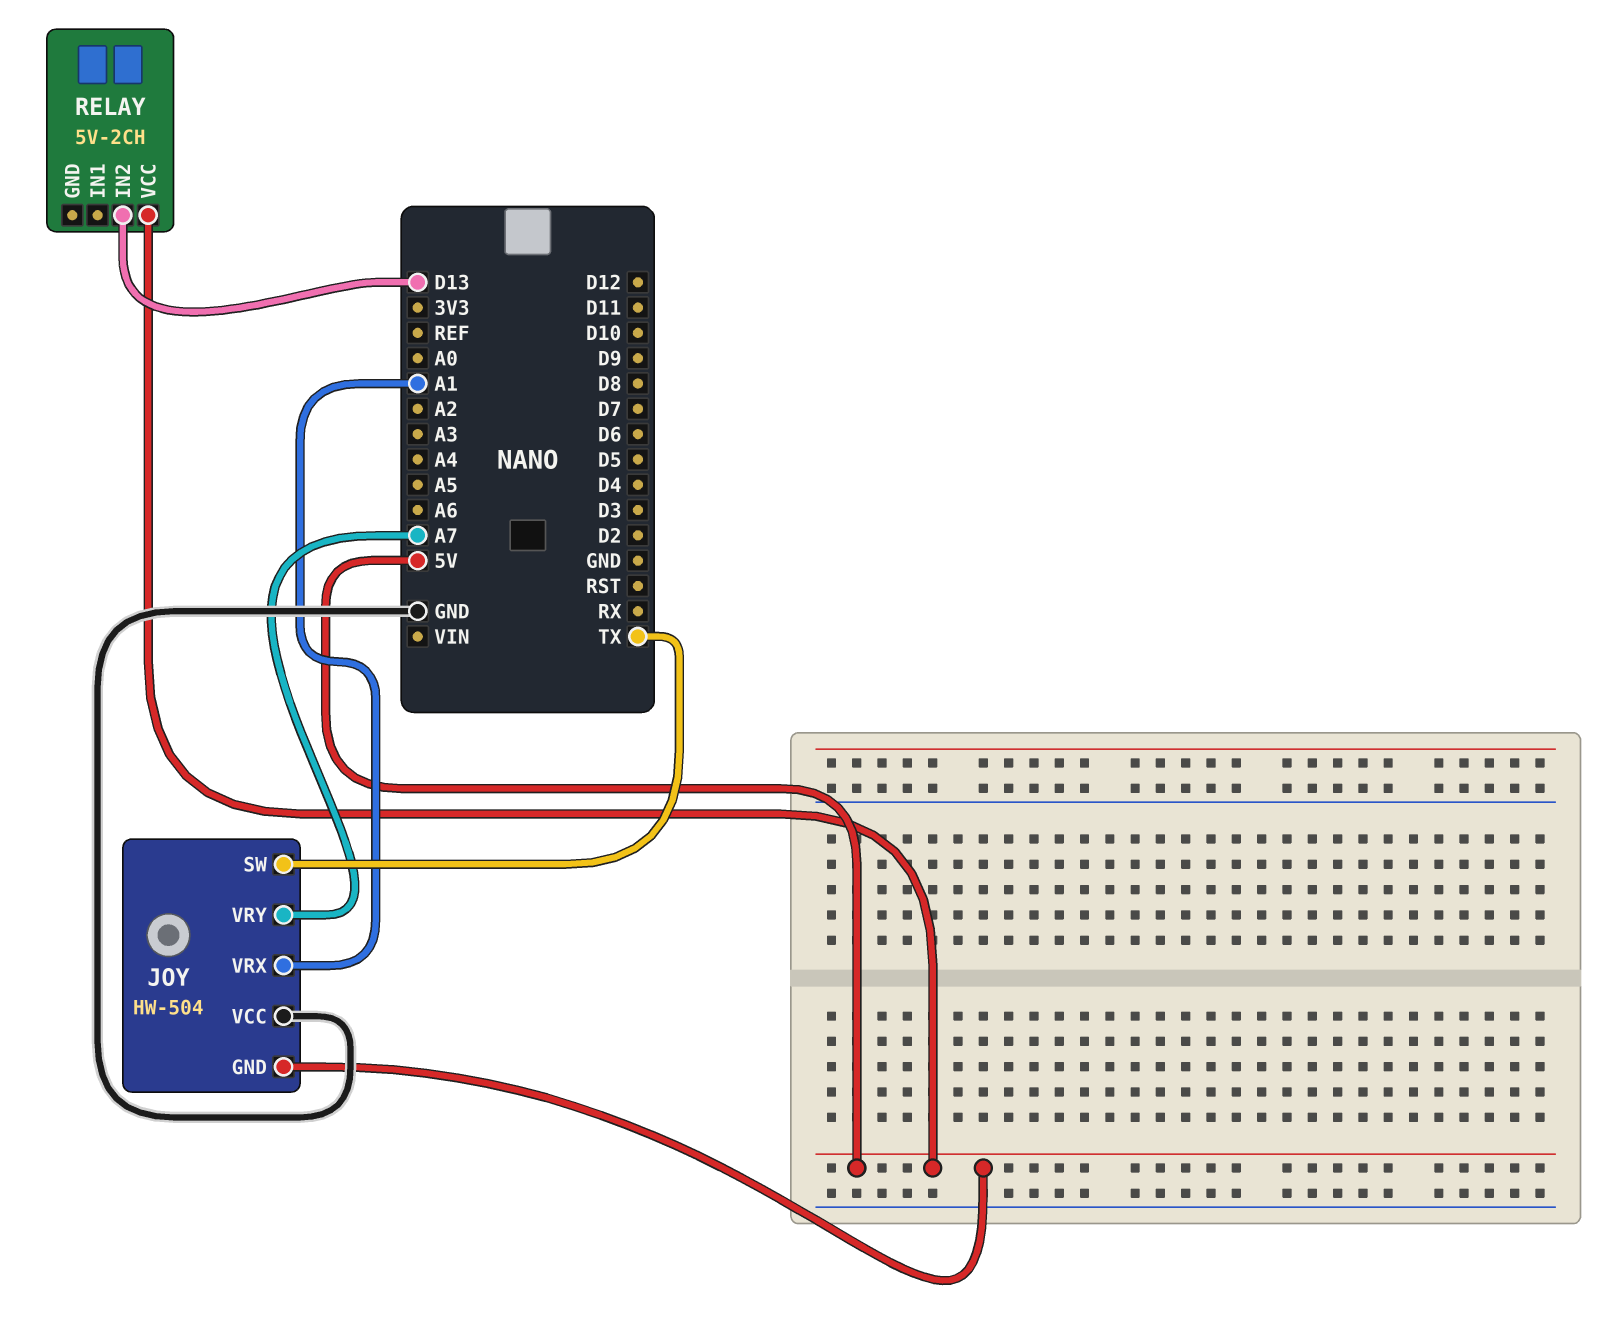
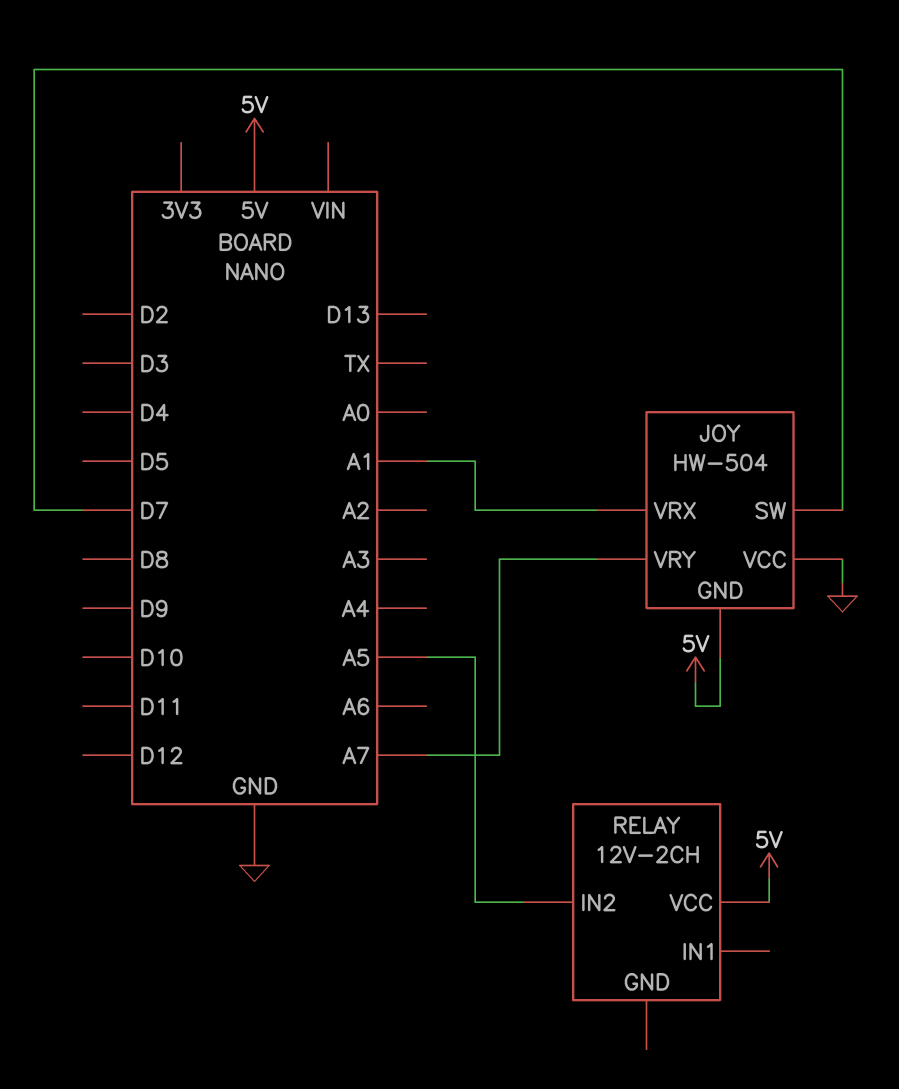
JOY pin SW: TX -> D7
RELAY: 5V-2CH -> 12V-2CH
RELAY pin IN2: D13 -> A5

